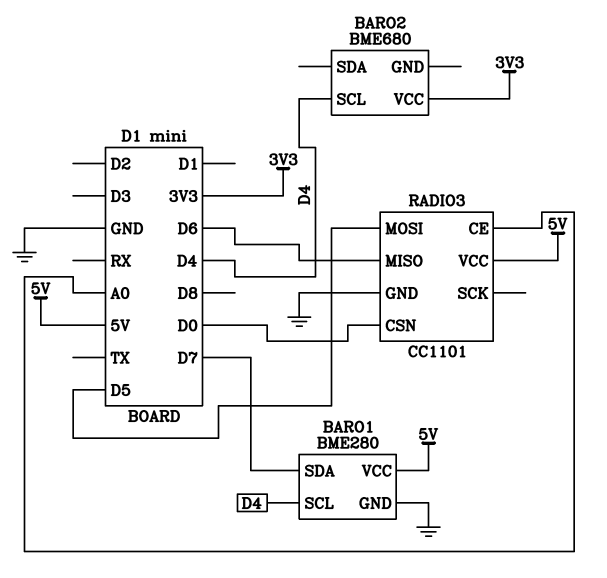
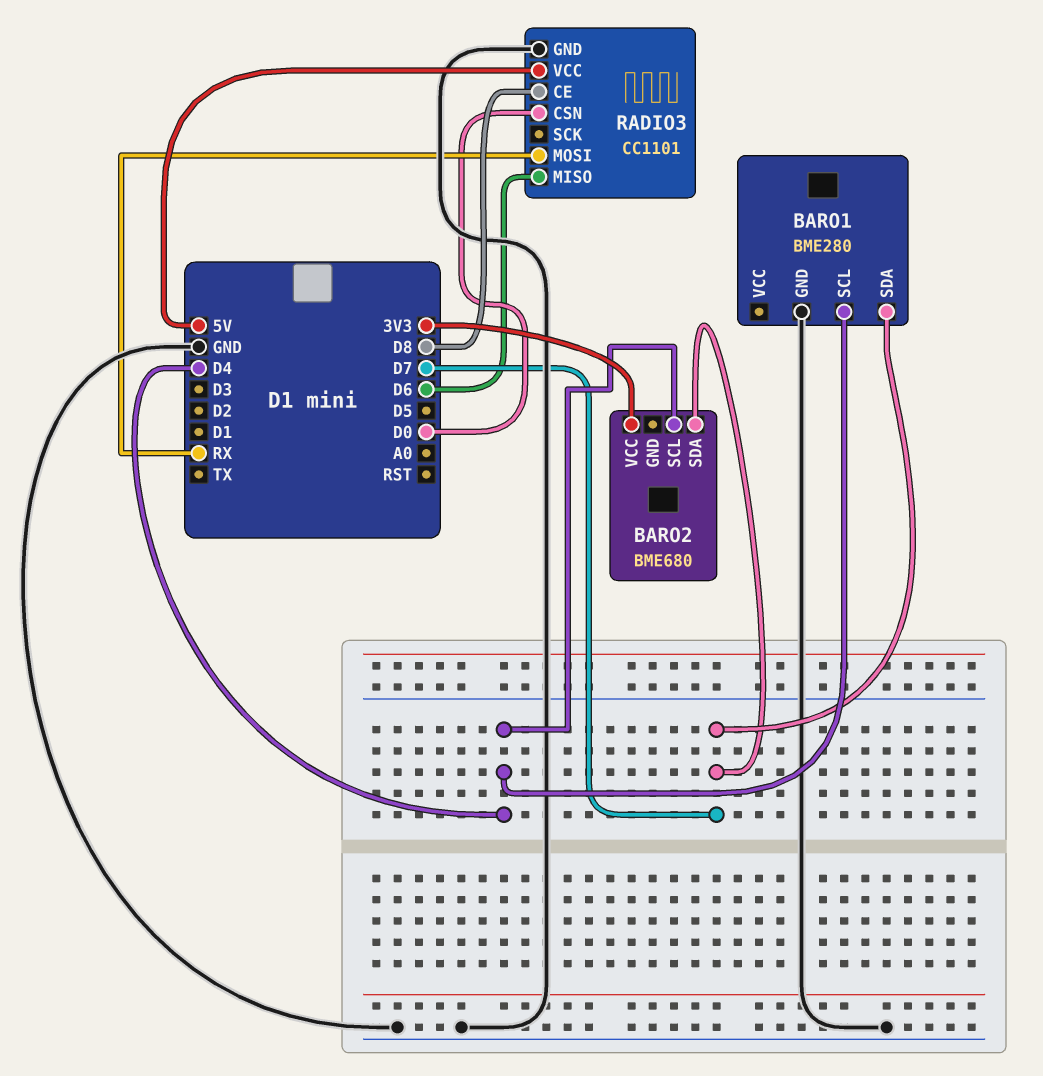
BARO1 pin VCC: 5V -> none
BARO2 pin SDA: none -> D7
RADIO3 pin CE: A0 -> D8
RADIO3 pin MOSI: D5 -> RX

